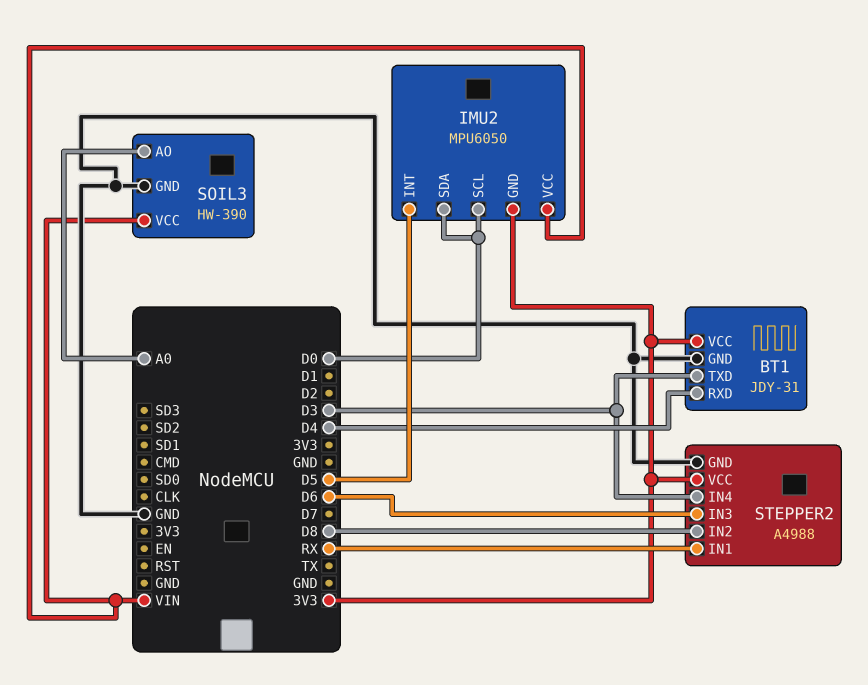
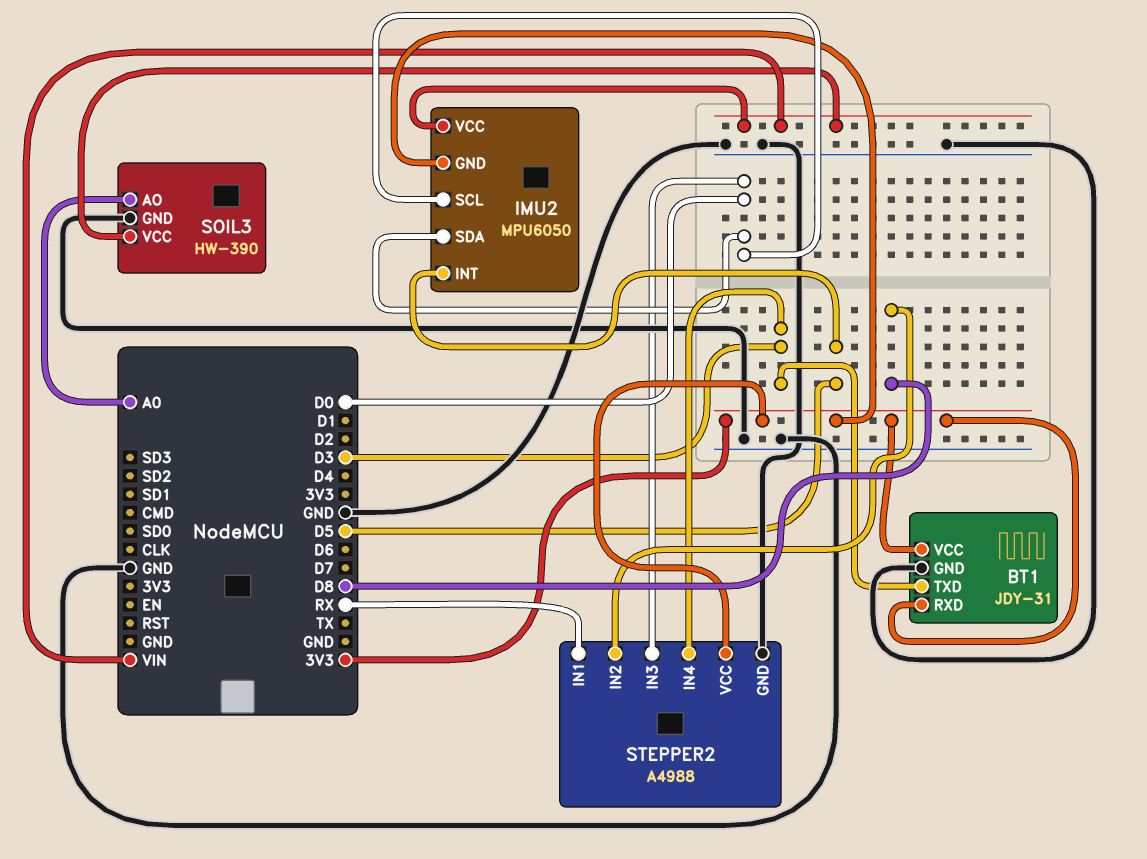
BT1 pin RXD: D4 -> 3V3
STEPPER2 pin IN3: D6 -> D0

